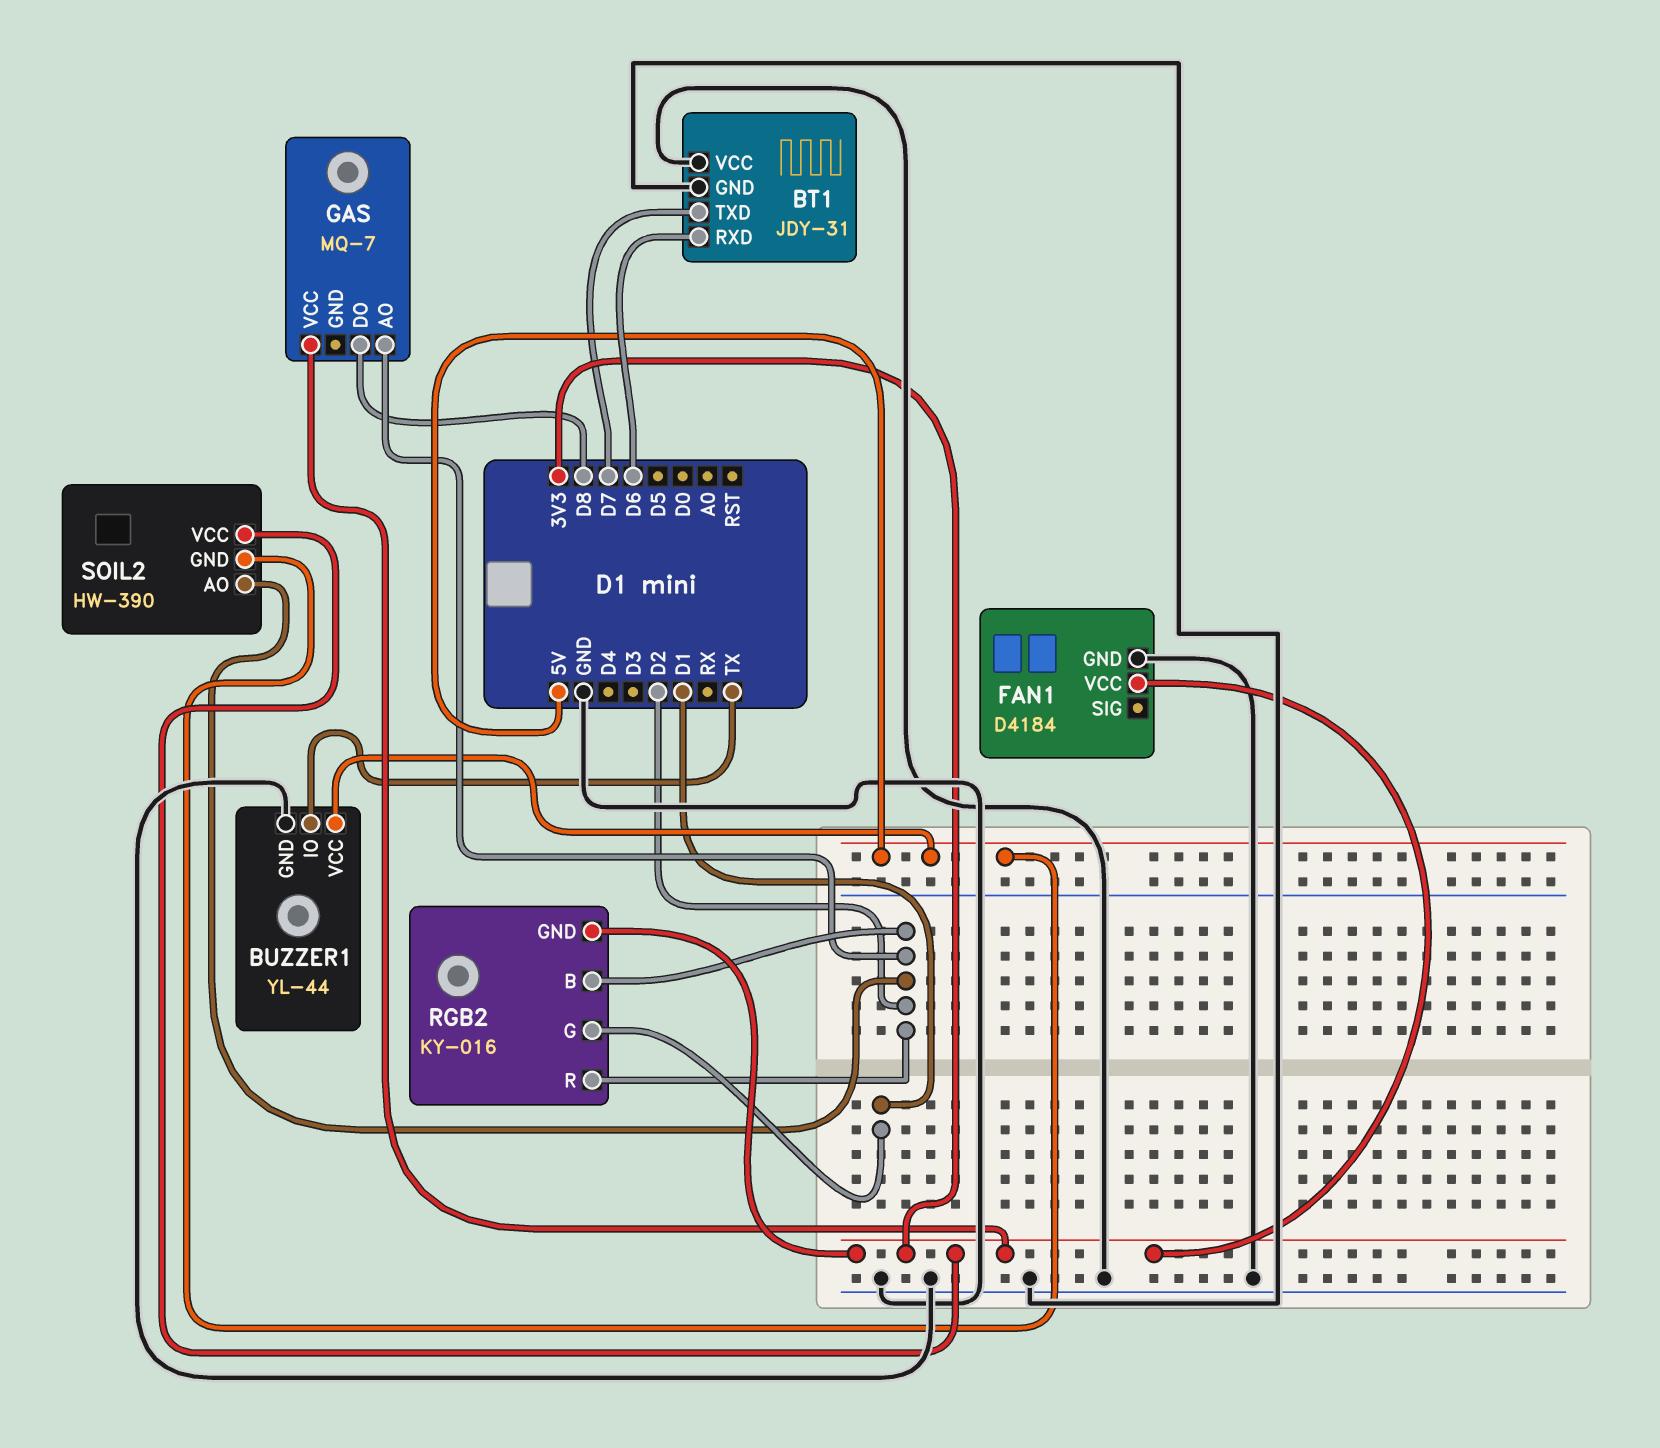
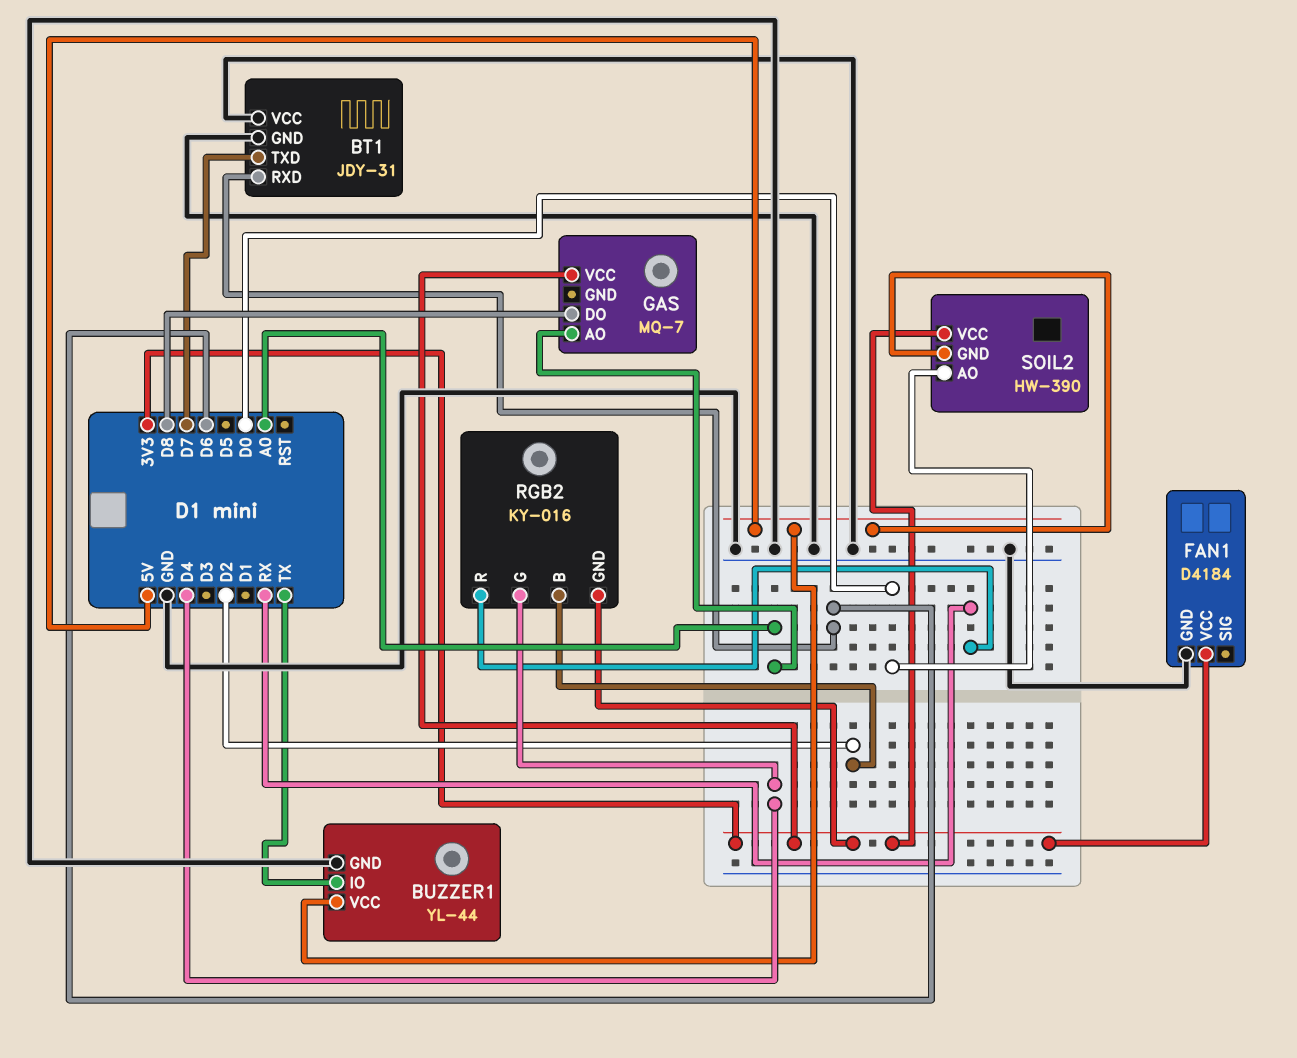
GAS pin AO: D2 -> A0
RGB2 pin G: D1 -> D4
RGB2 pin R: D2 -> RX
SOIL2 pin AO: D2 -> D0

